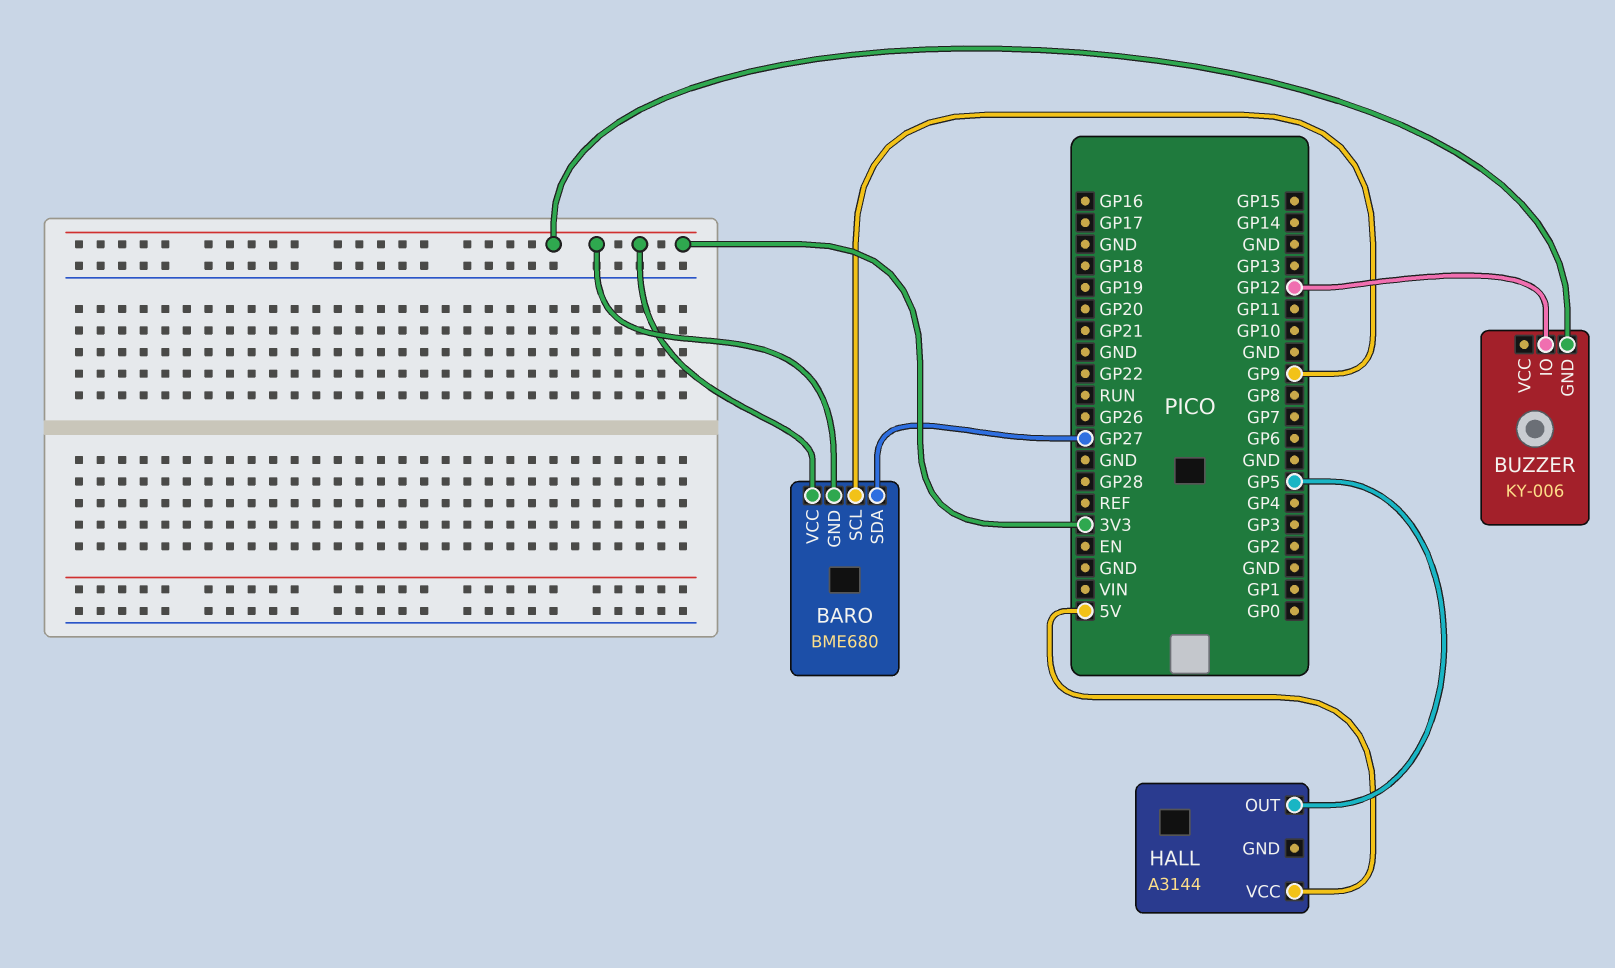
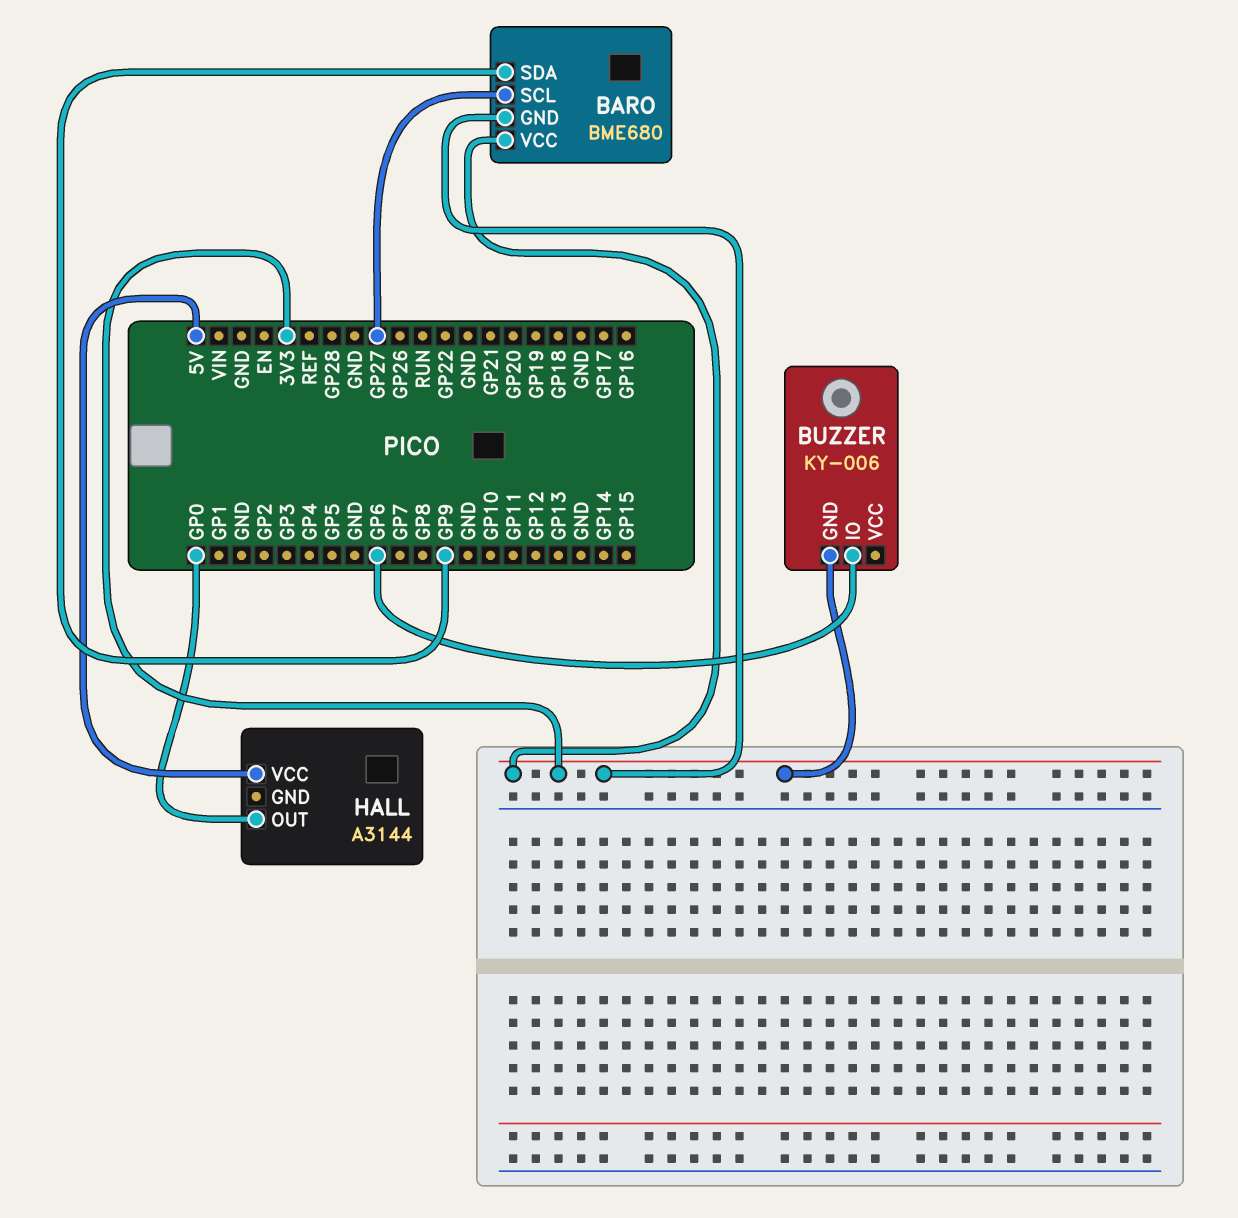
BARO pin SCL: GP9 -> GP27
BARO pin SDA: GP27 -> GP9
BUZZER pin IO: GP12 -> GP6
HALL pin OUT: GP5 -> GP0

